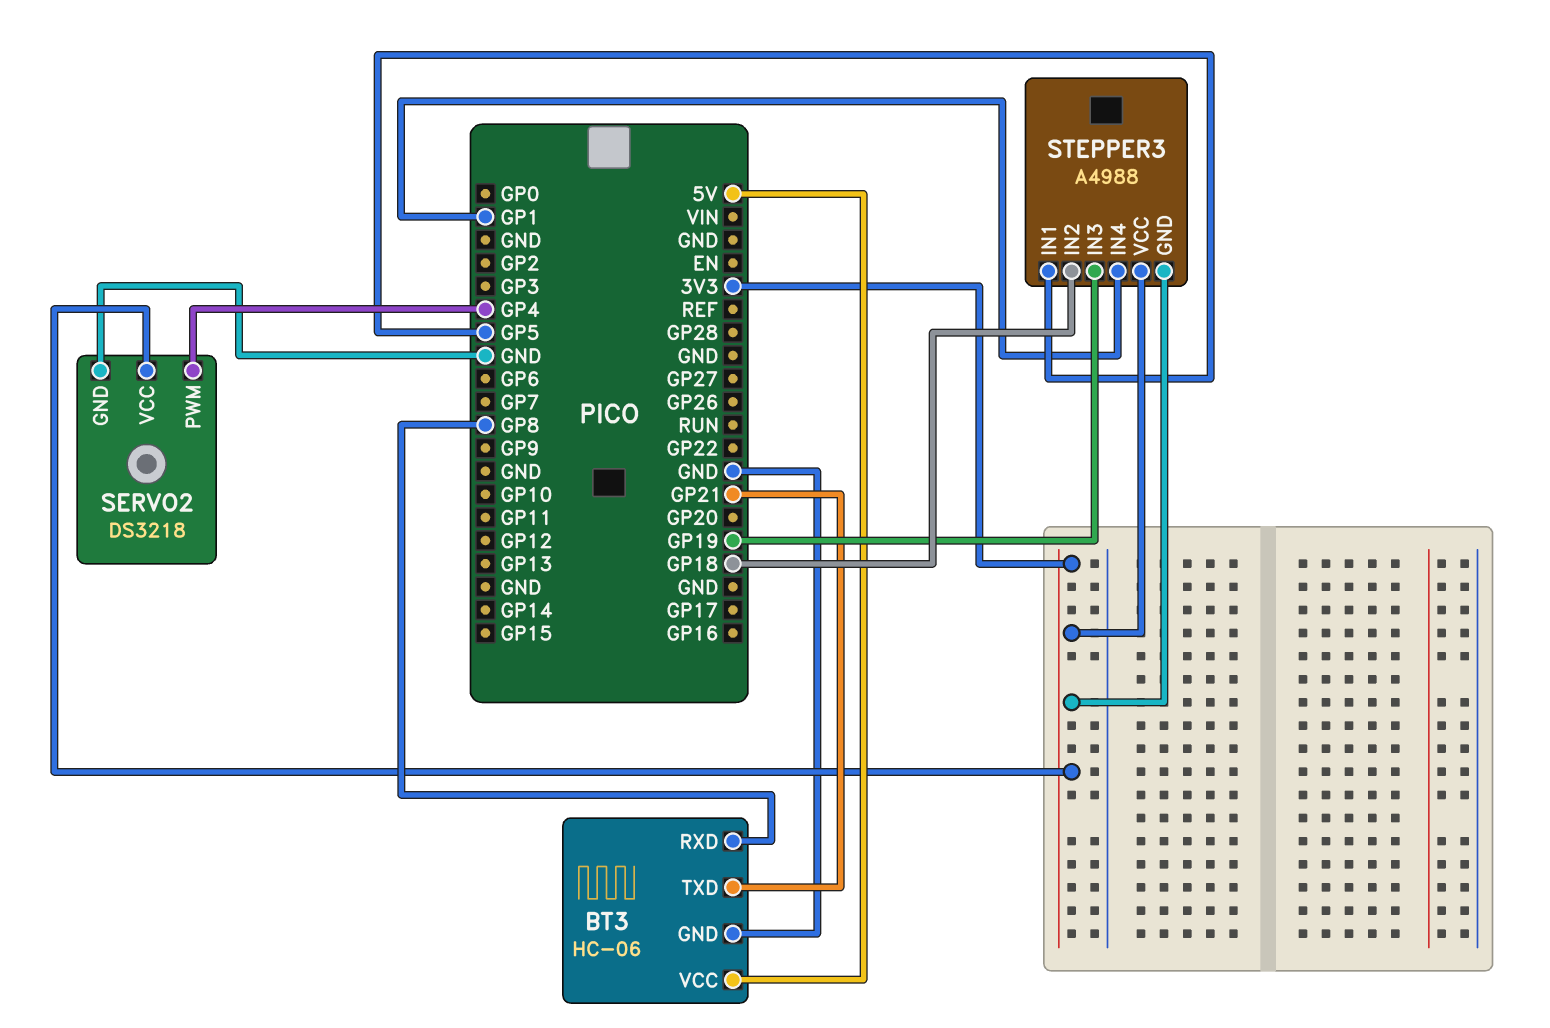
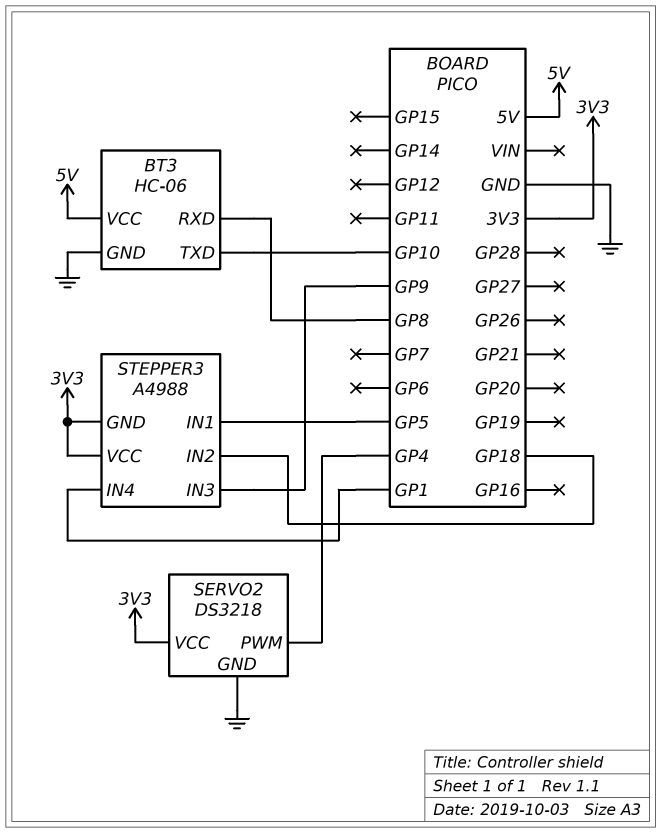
BT3 pin TXD: GP21 -> GP10
STEPPER3 pin IN3: GP19 -> GP9

